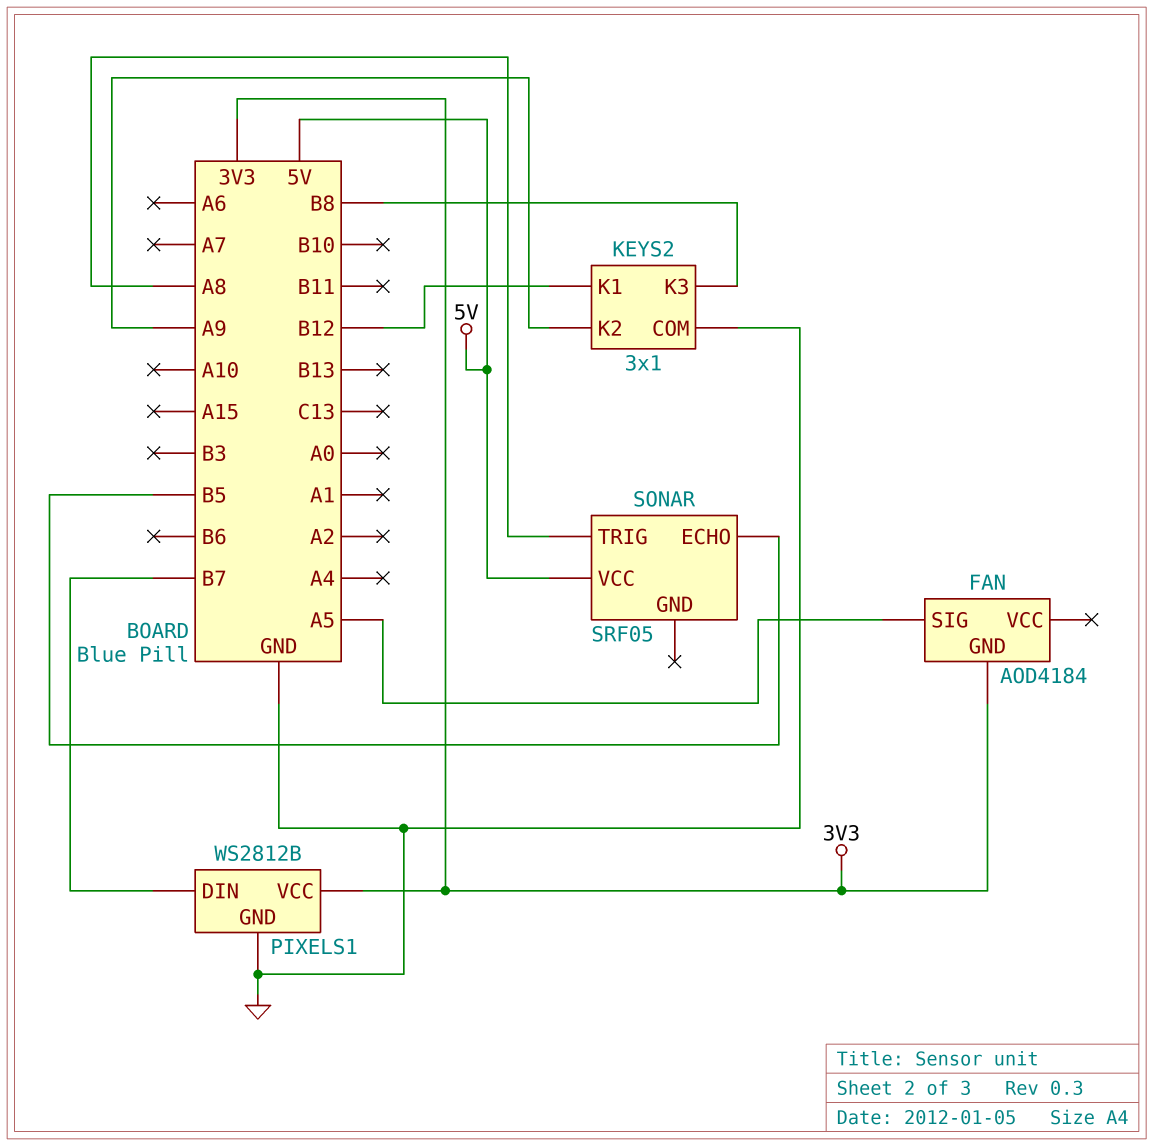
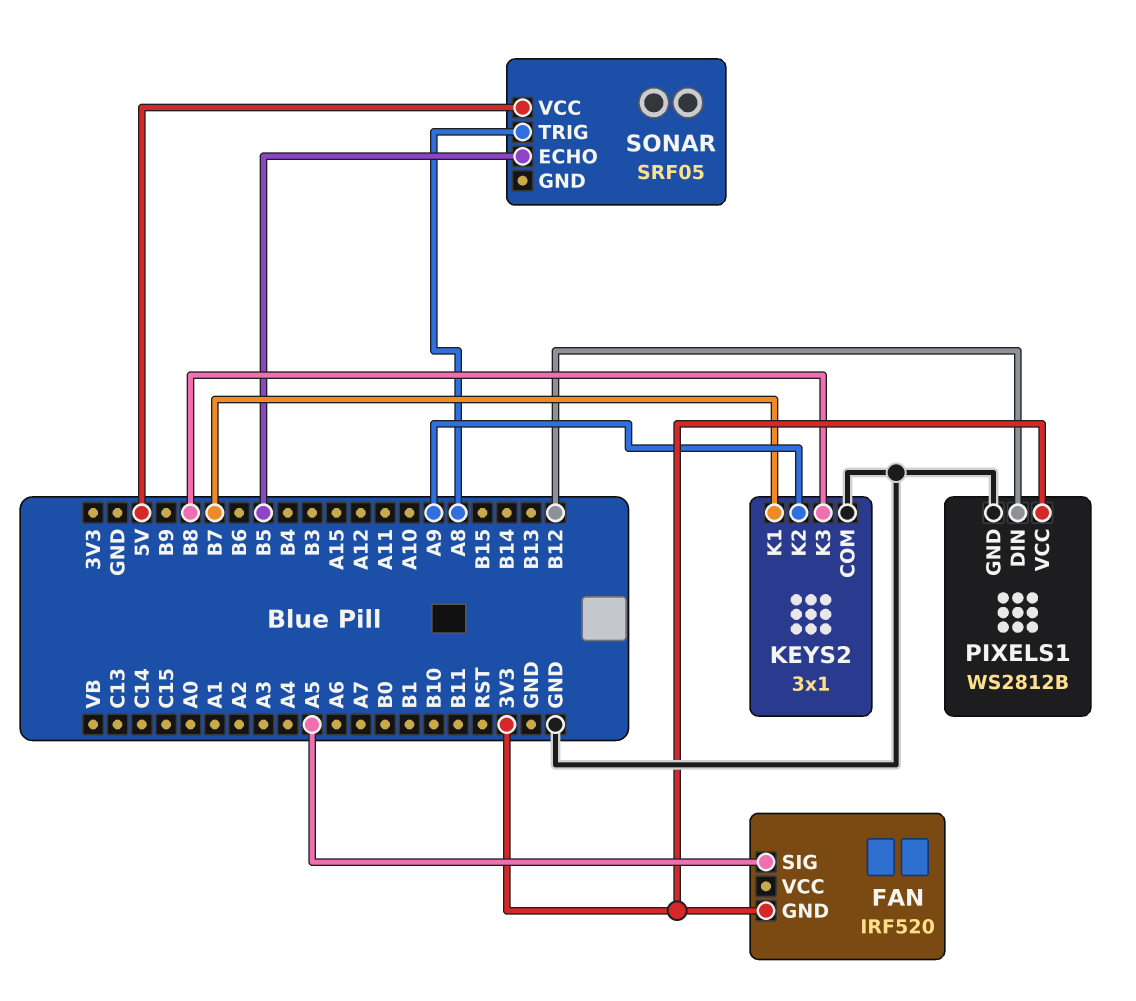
FAN: AOD4184 -> IRF520
KEYS2 pin K1: B12 -> B7
PIXELS1 pin DIN: B7 -> B12

